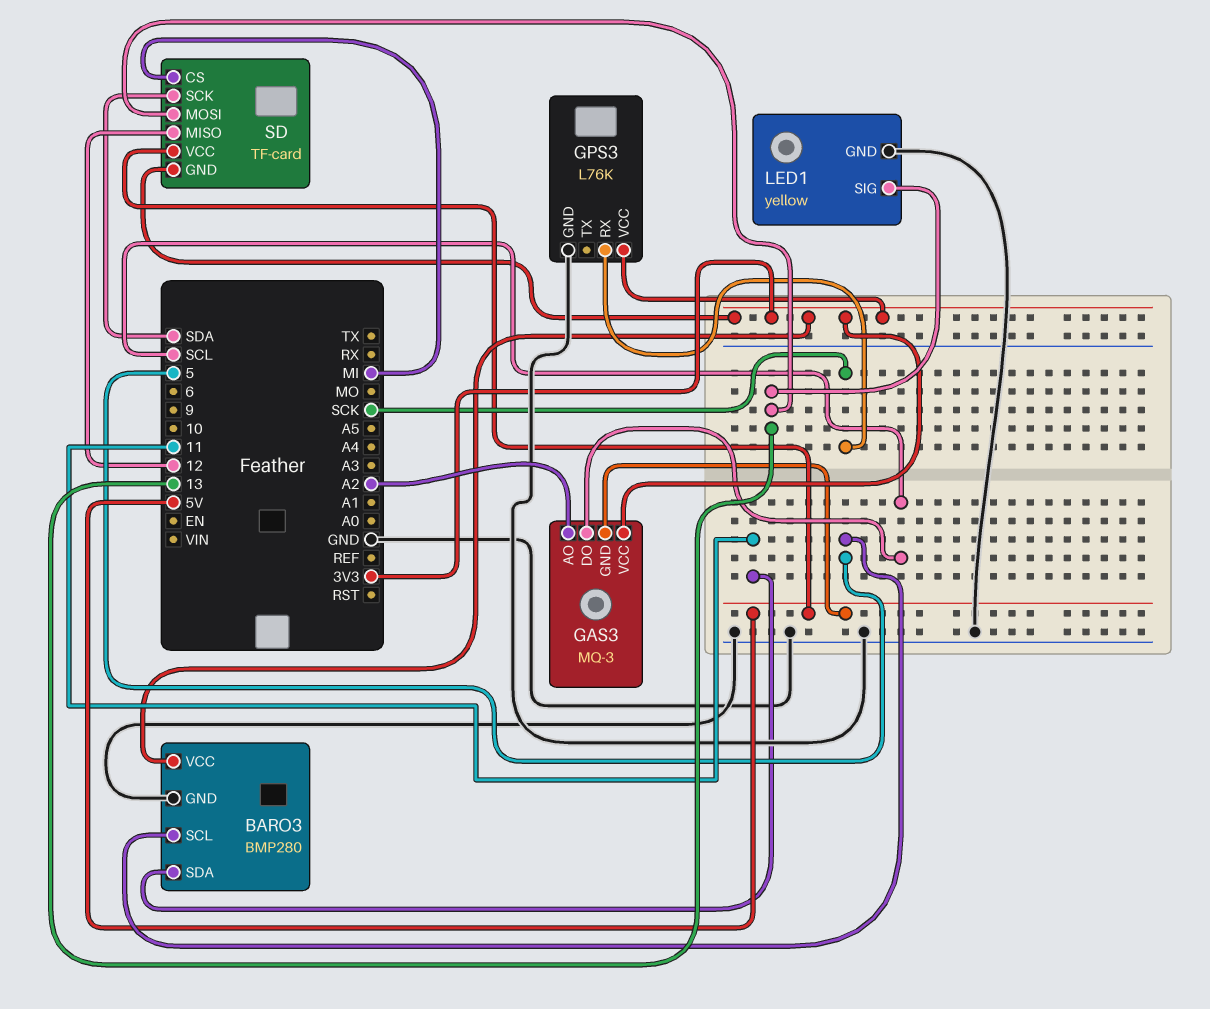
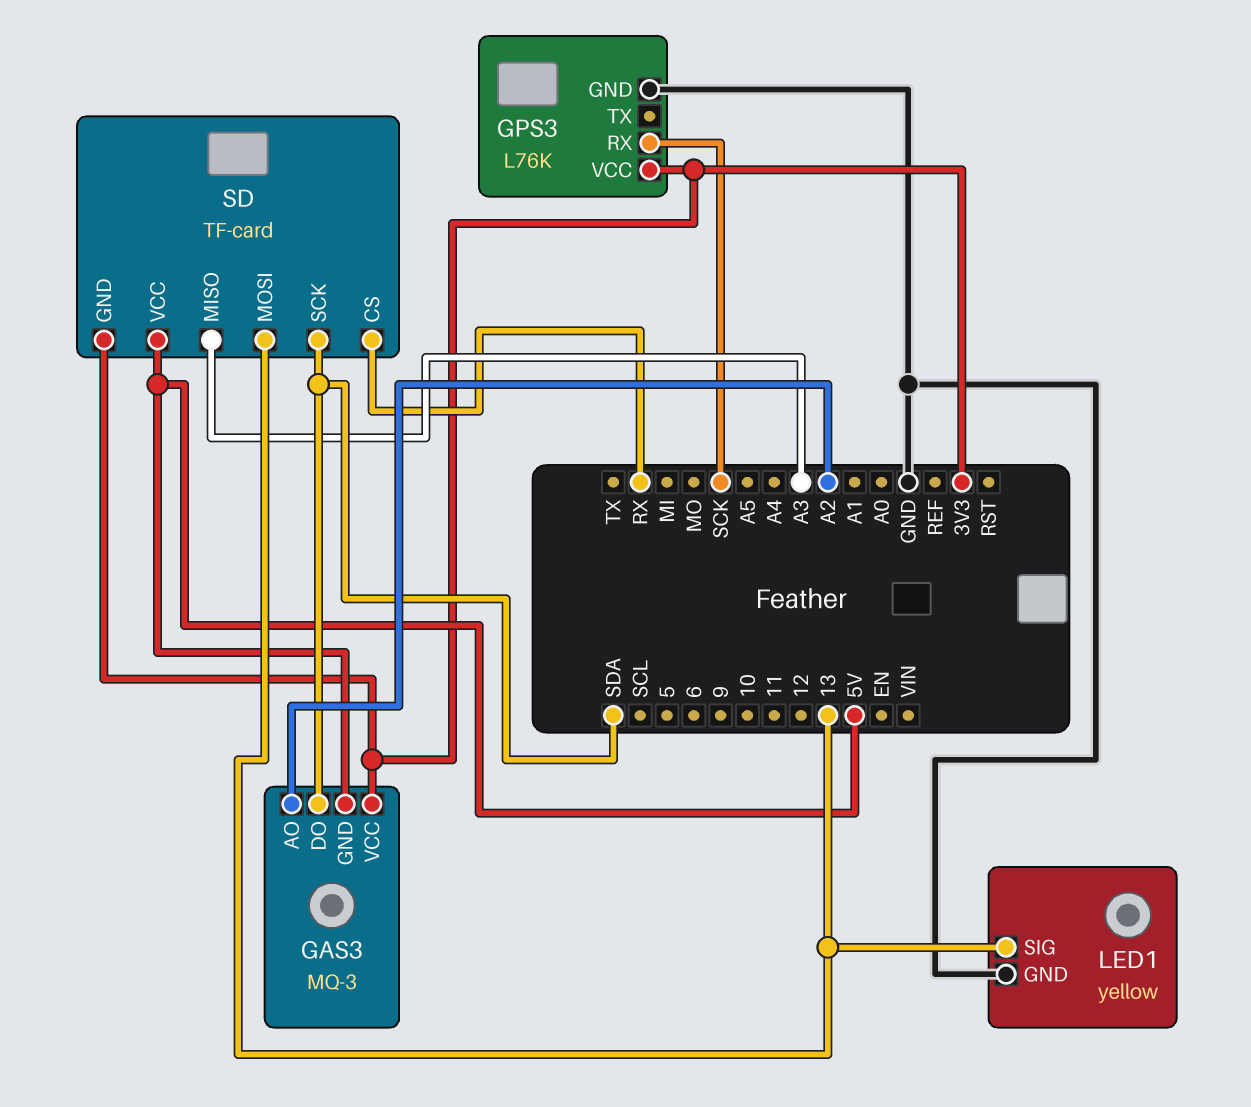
BARO3: BMP280 -> none
BARO3 pin GND: GND -> none
BARO3 pin SCL: 5 -> none
BARO3 pin SDA: 11 -> none
BARO3 pin VCC: 3V3 -> none
GAS3 pin DO: SCL -> SDA
SD pin CS: MI -> RX
SD pin MISO: 12 -> A3

